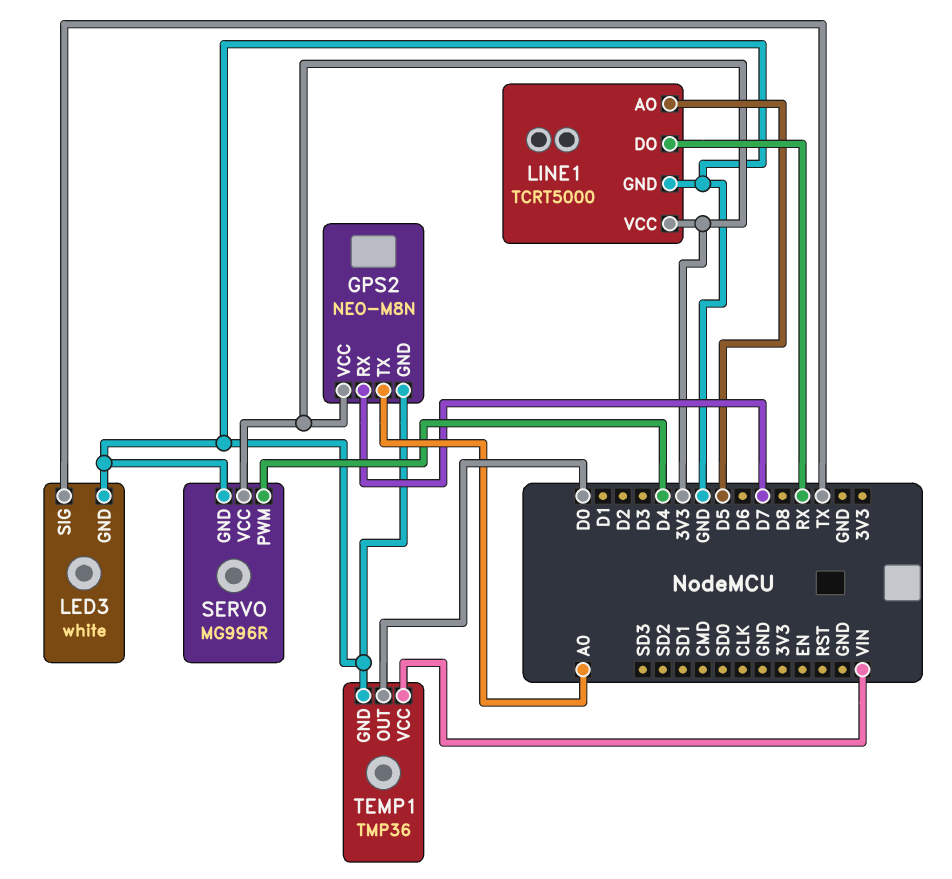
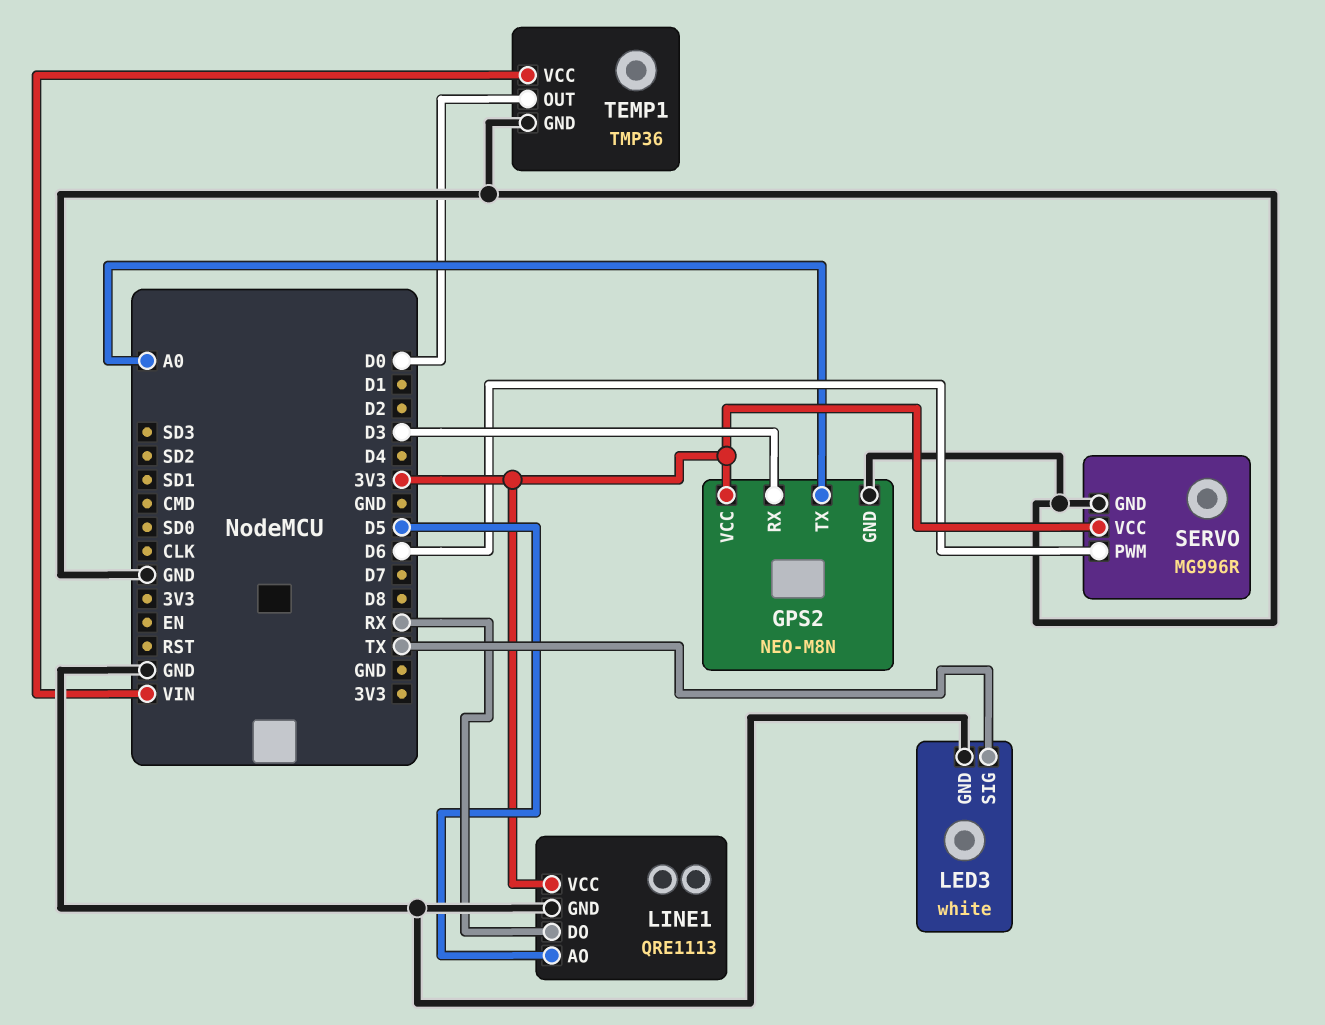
GPS2 pin RX: D7 -> D3
LINE1: TCRT5000 -> QRE1113
SERVO pin PWM: D4 -> D6

